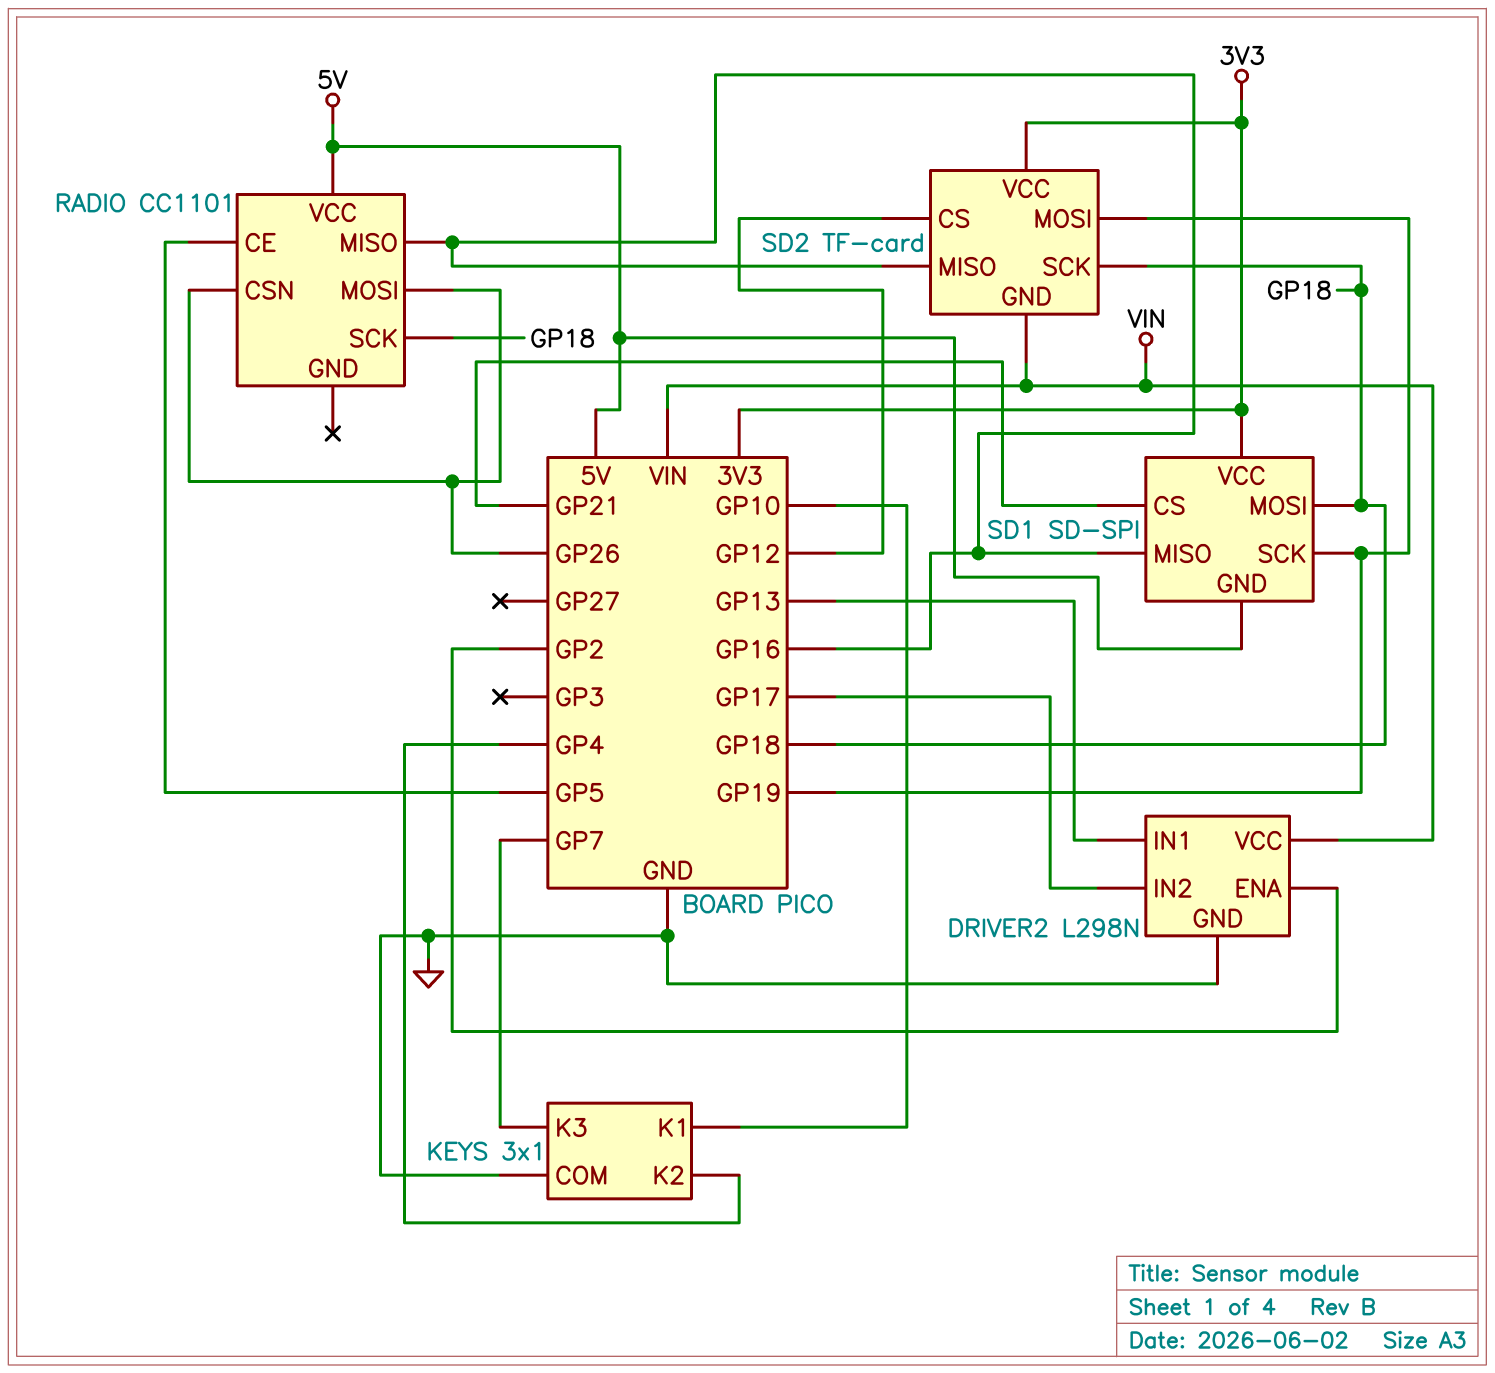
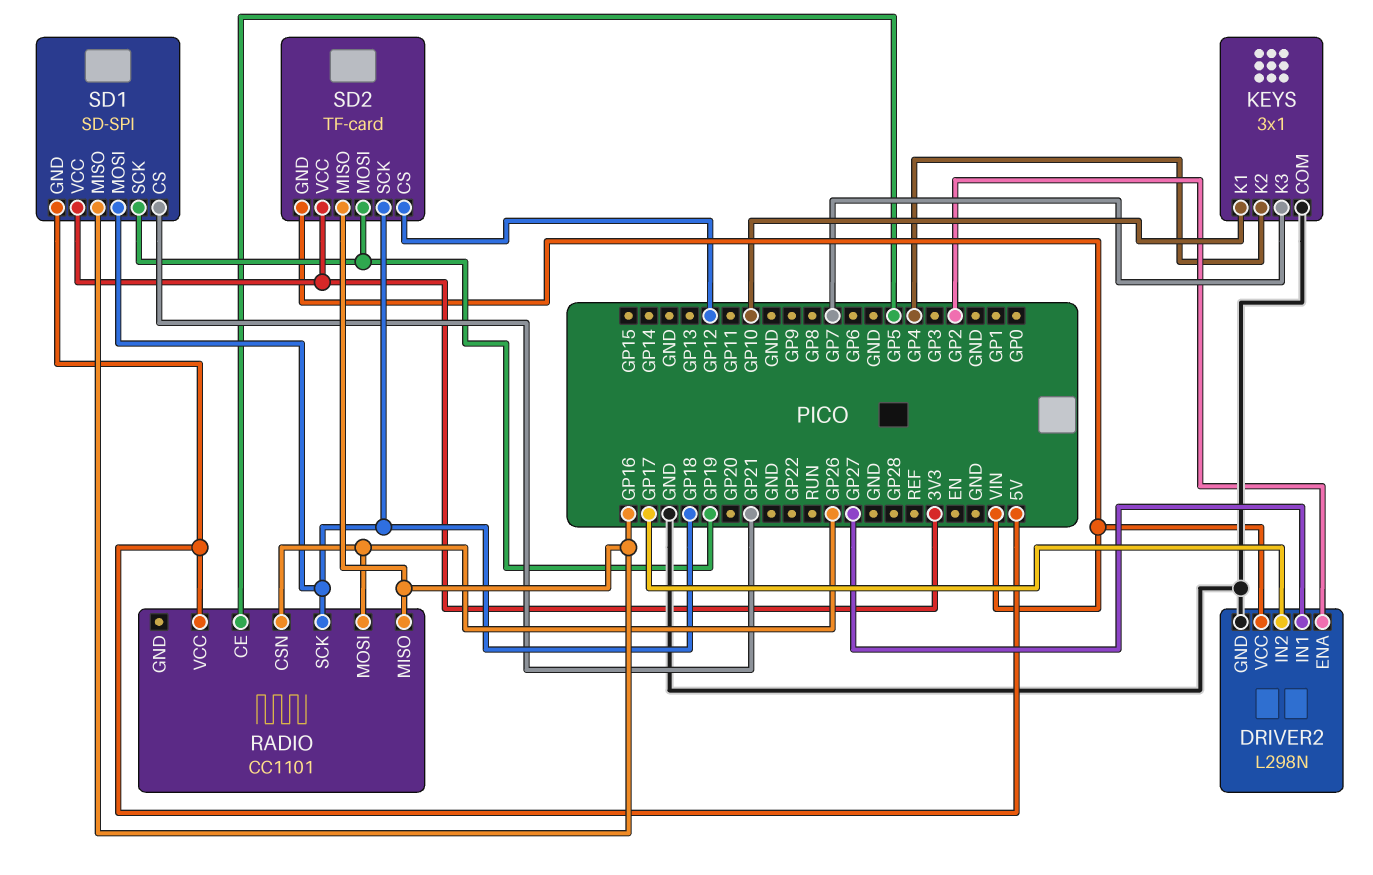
DRIVER2 pin IN1: GP13 -> GP27

